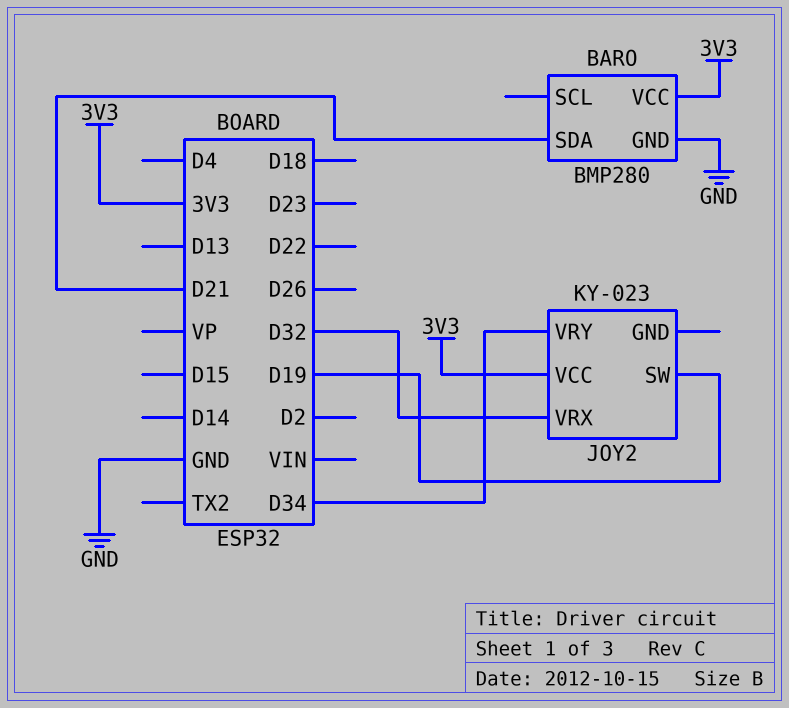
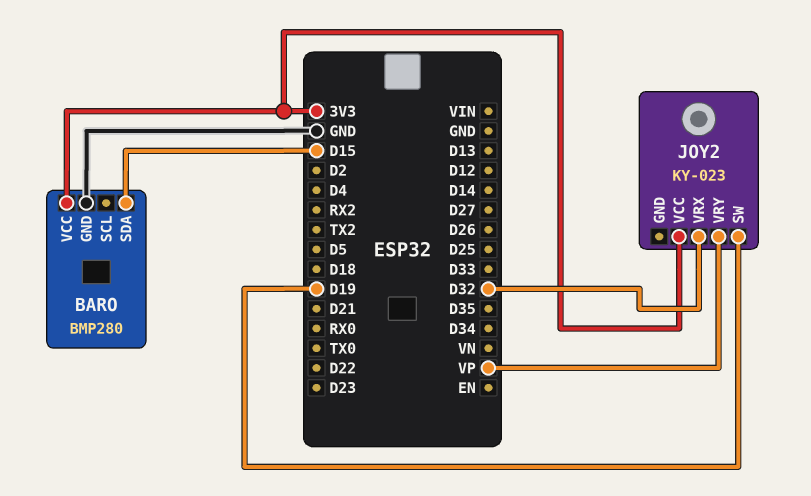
BARO pin SDA: D21 -> D15
JOY2 pin VRY: D34 -> VP

